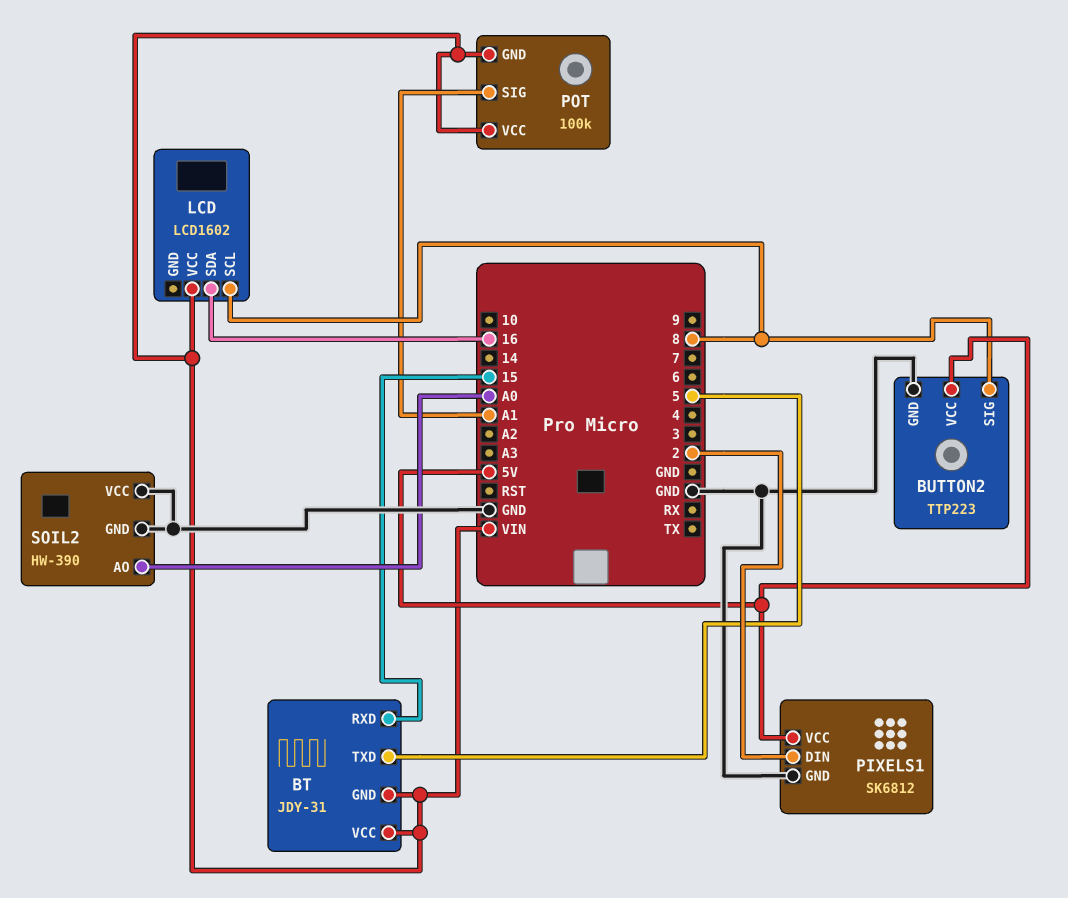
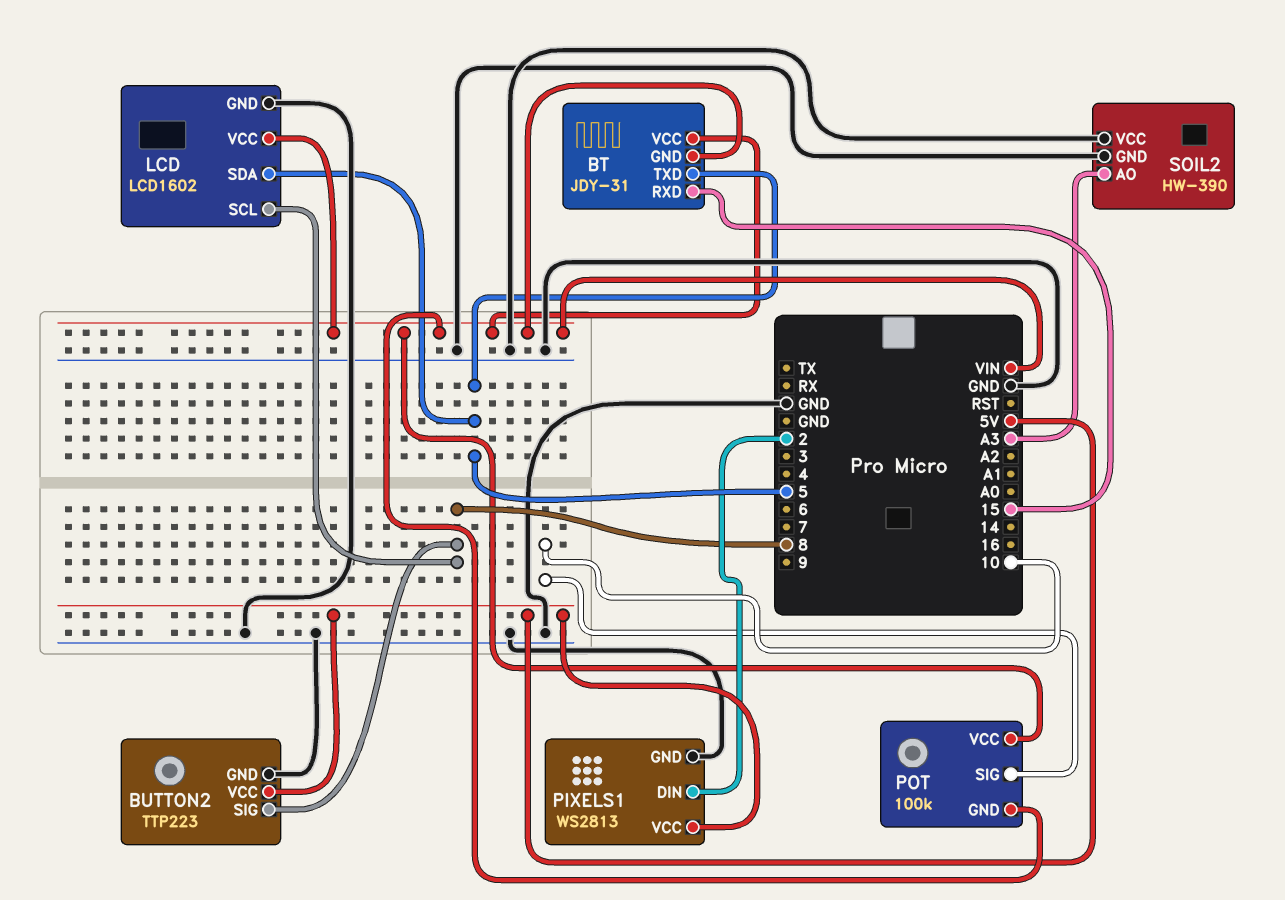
LCD pin GND: none -> GND
LCD pin SDA: 16 -> 5
PIXELS1: SK6812 -> WS2813
POT pin SIG: A1 -> 10
SOIL2 pin AO: A0 -> A3

